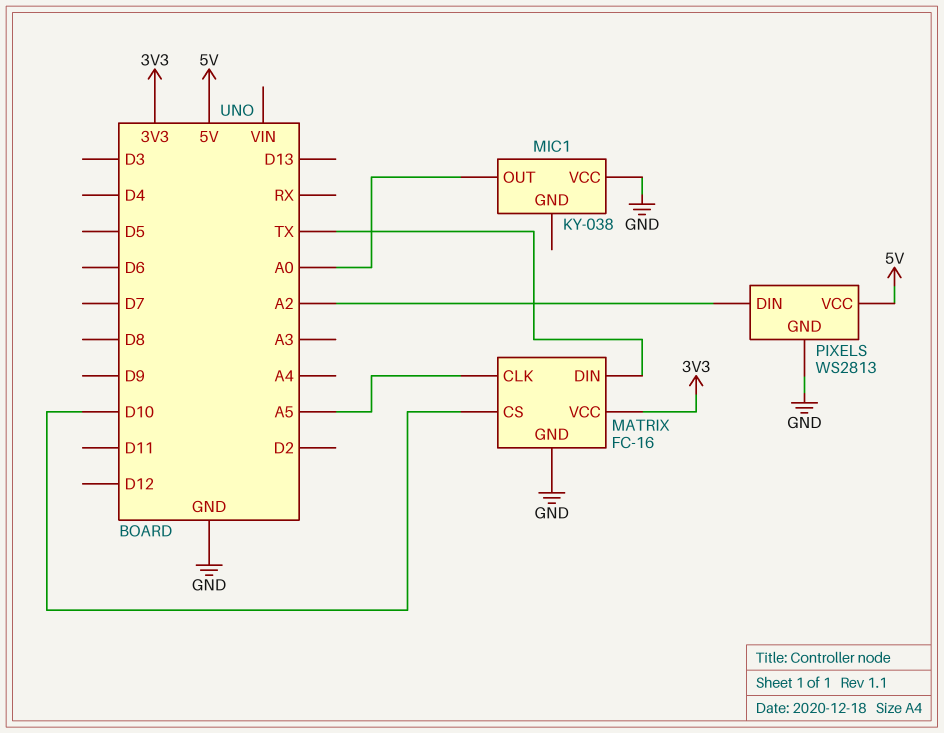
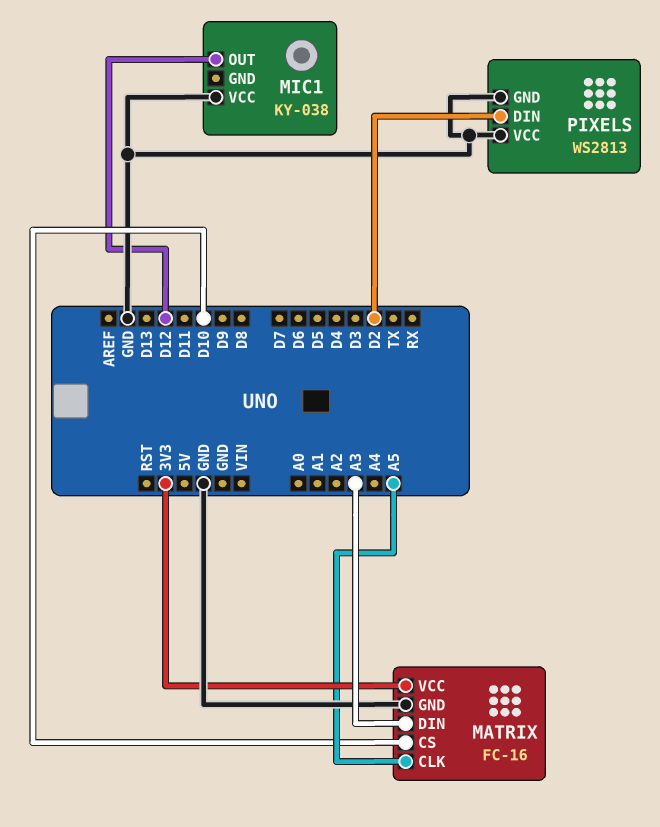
MATRIX pin DIN: TX -> A3
MIC1 pin OUT: A0 -> D12
PIXELS pin DIN: A2 -> D2
PIXELS pin VCC: 5V -> GND

